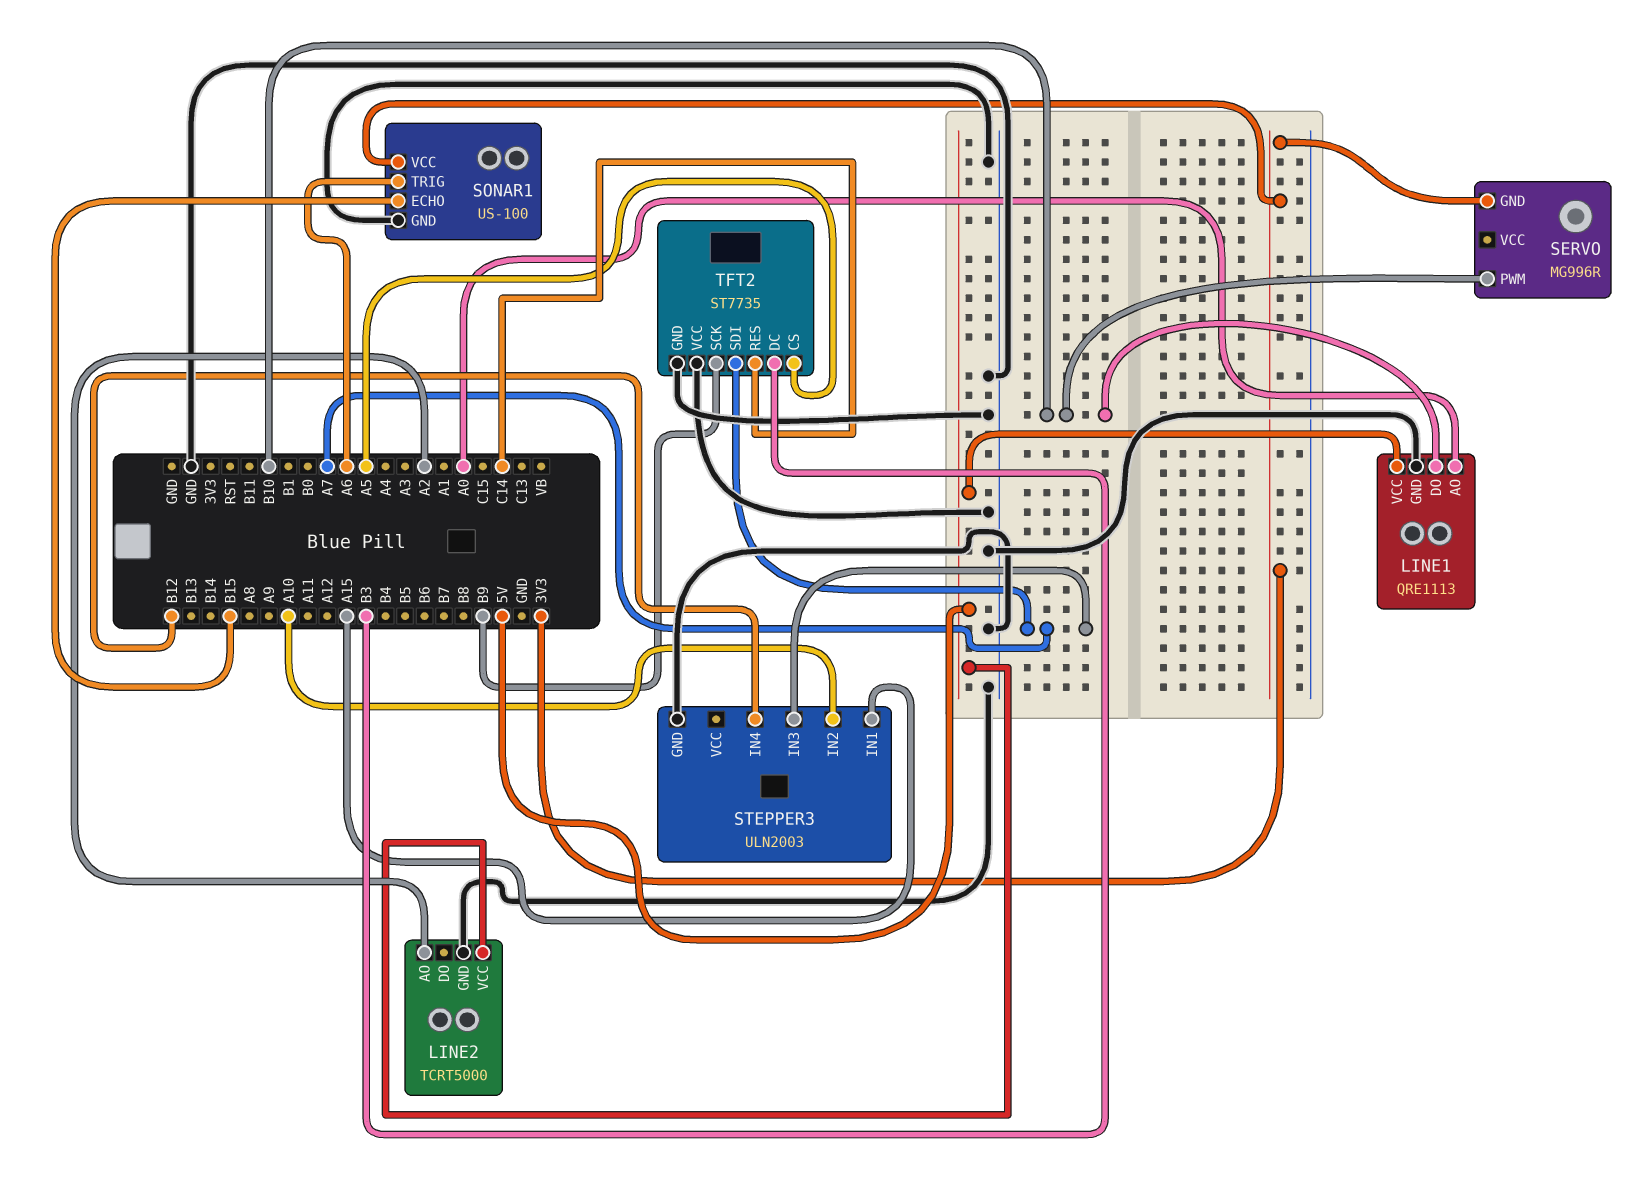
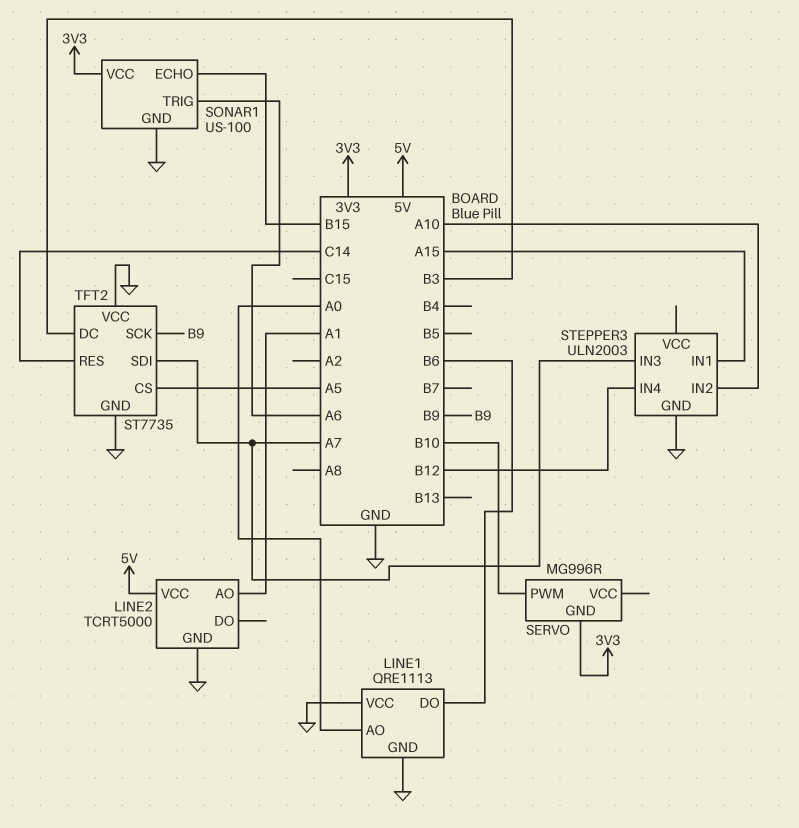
LINE1 pin DO: B10 -> B6
LINE1 pin VCC: 5V -> GND
LINE2 pin AO: A2 -> A1

